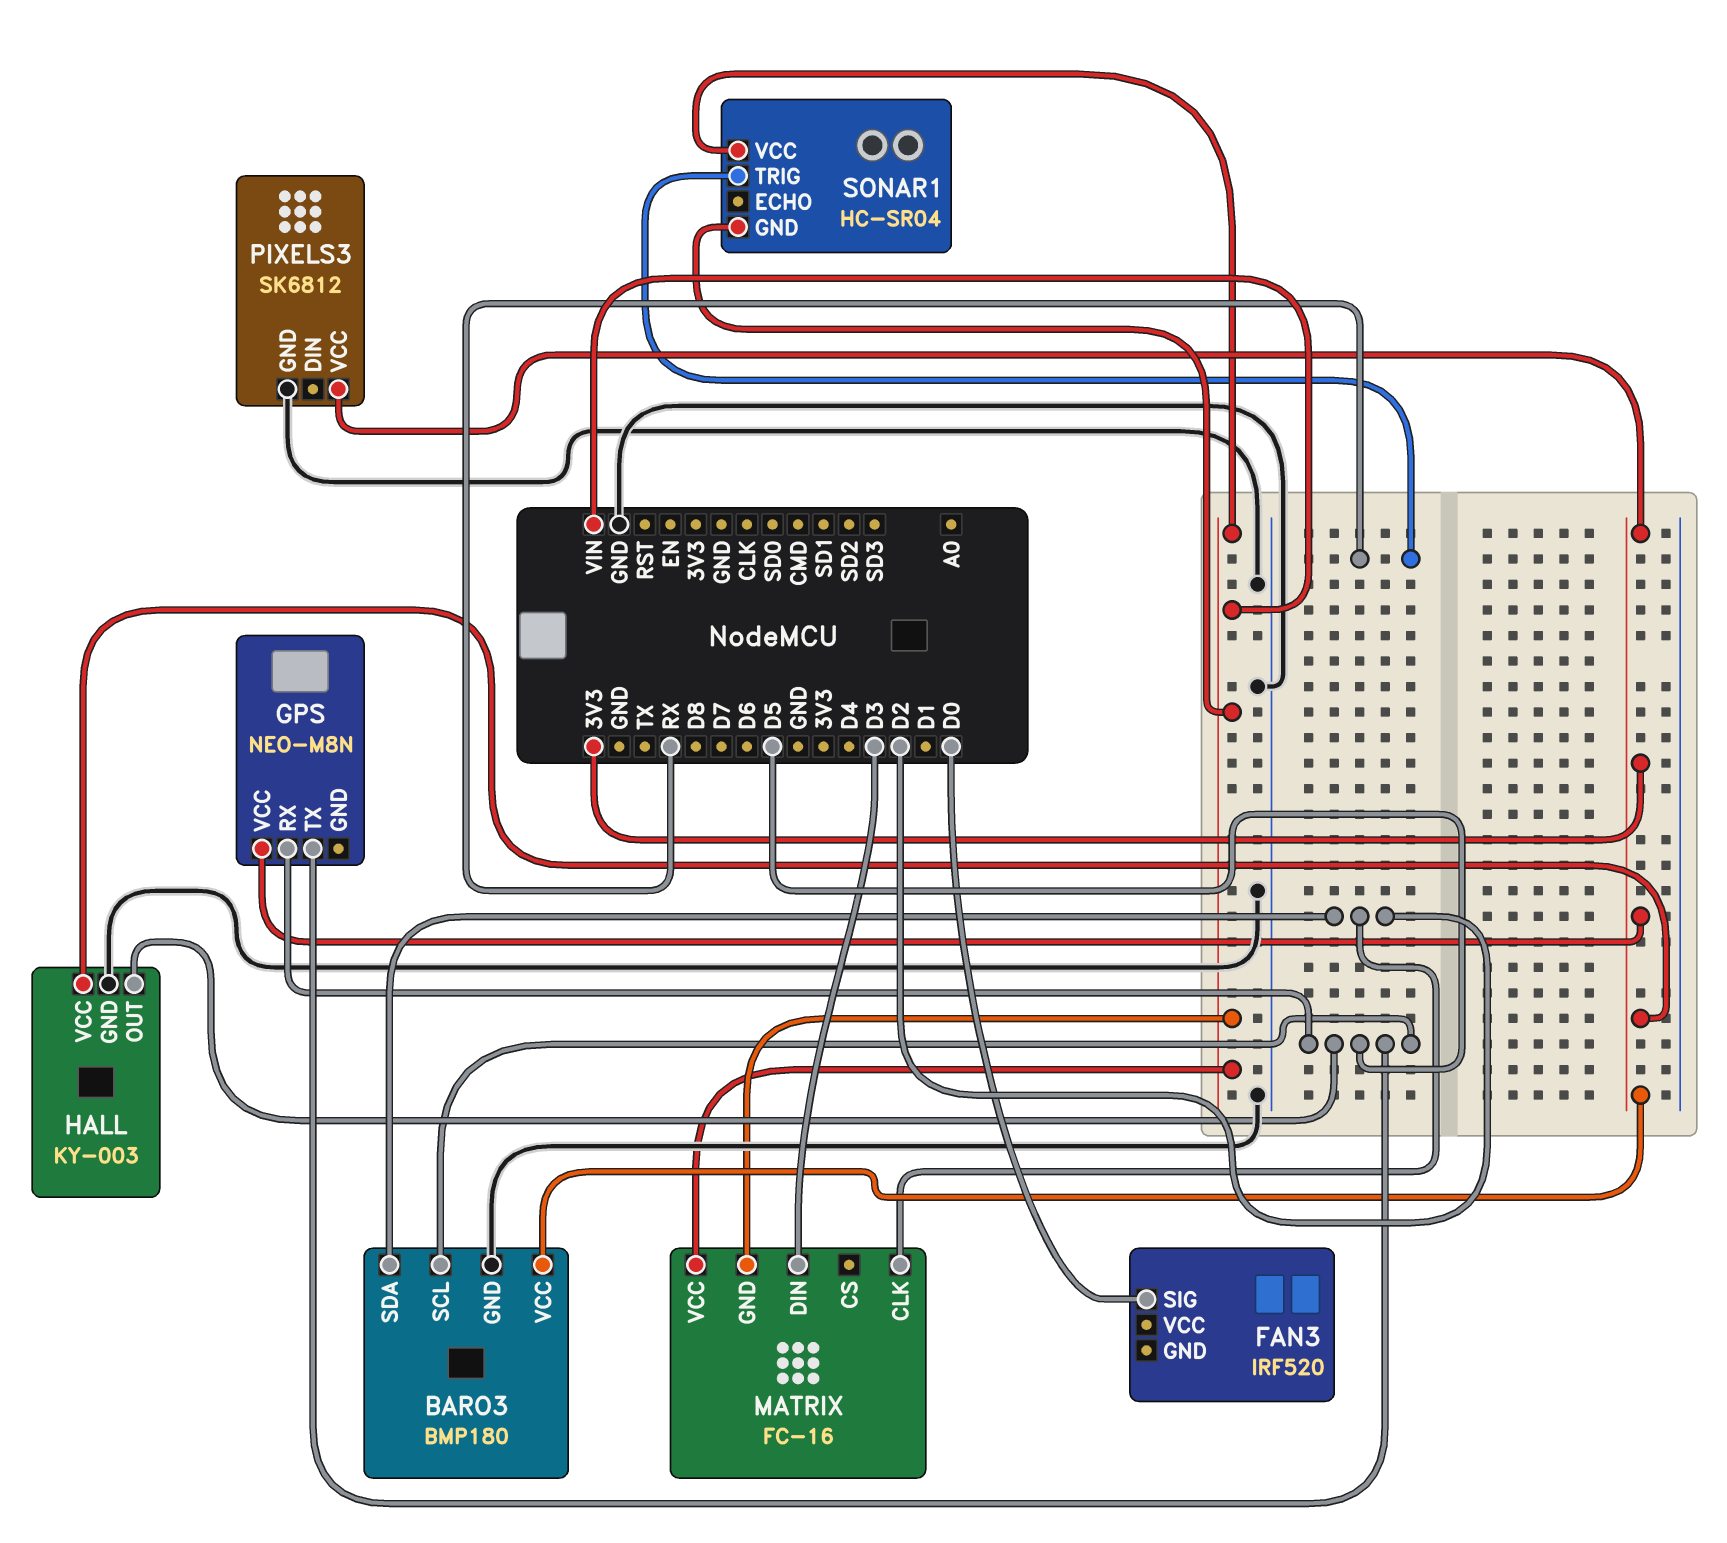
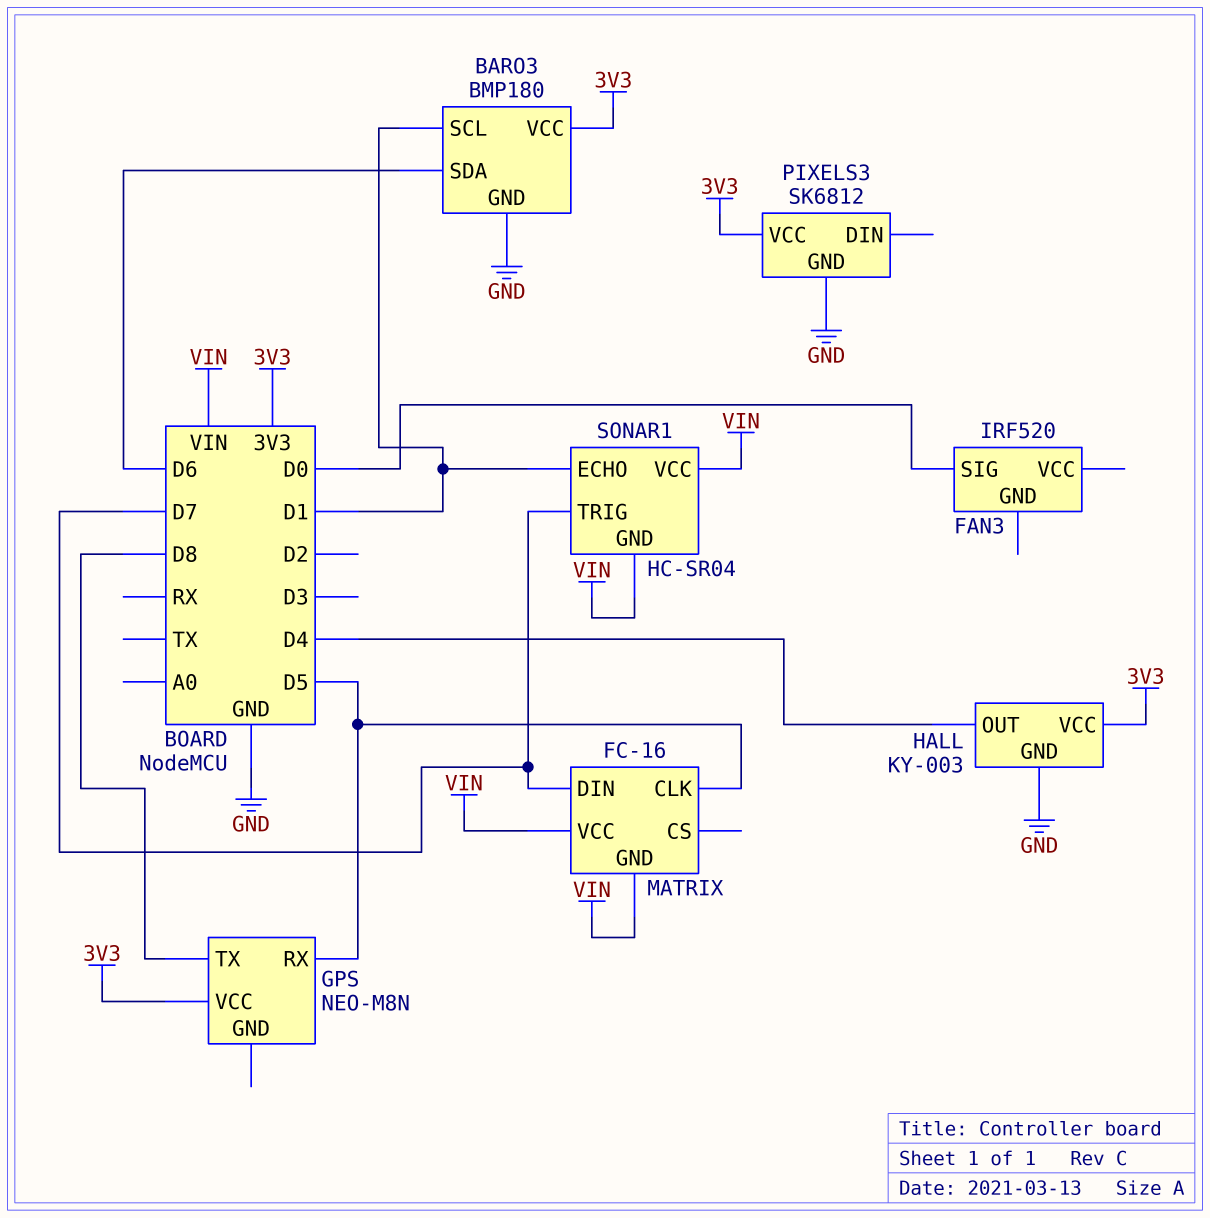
BARO3 pin SCL: D5 -> D1
BARO3 pin SDA: D2 -> D6
GPS pin TX: D5 -> D8
HALL pin OUT: D5 -> D4
MATRIX pin CLK: D2 -> D5
MATRIX pin DIN: D3 -> D7
SONAR1 pin ECHO: none -> D1
SONAR1 pin TRIG: RX -> D7

